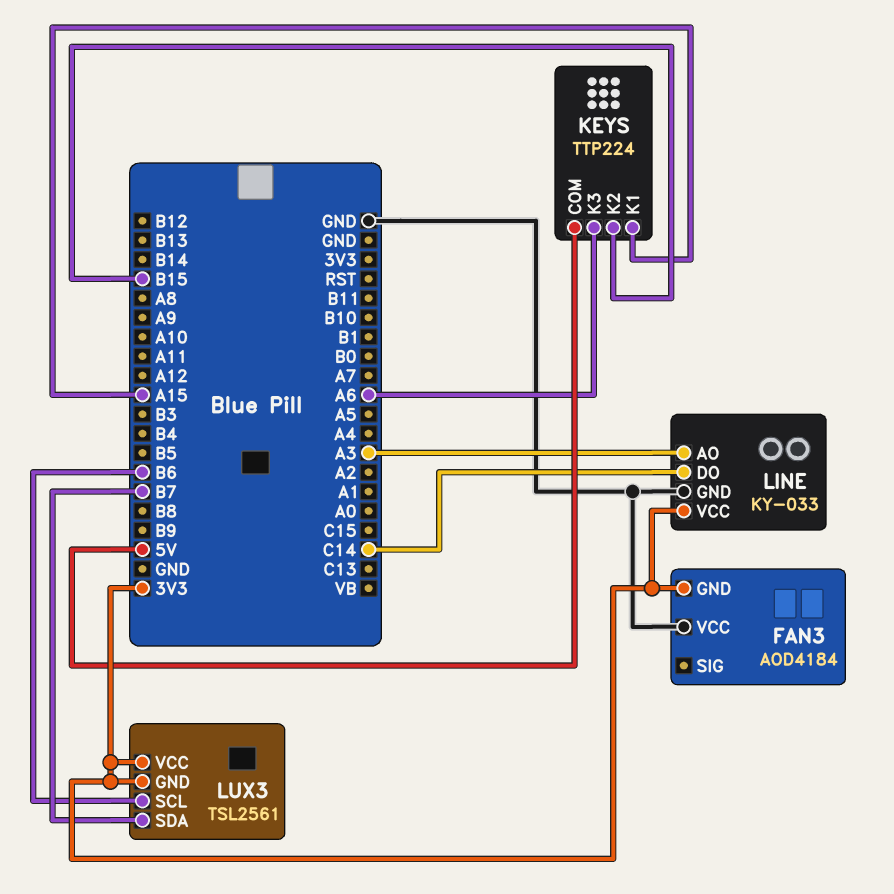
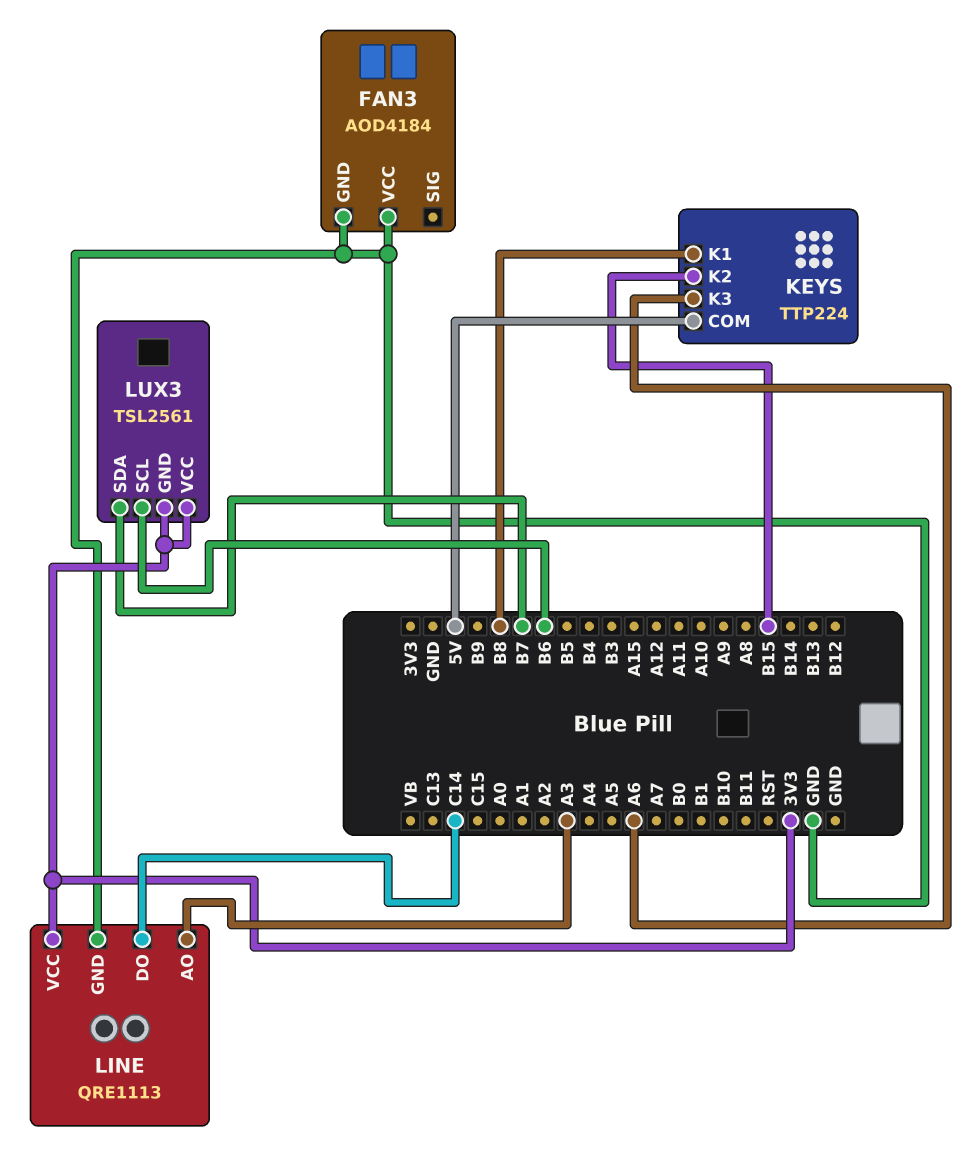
FAN3 pin GND: 3V3 -> GND
KEYS pin K1: A15 -> B8
LINE: KY-033 -> QRE1113

